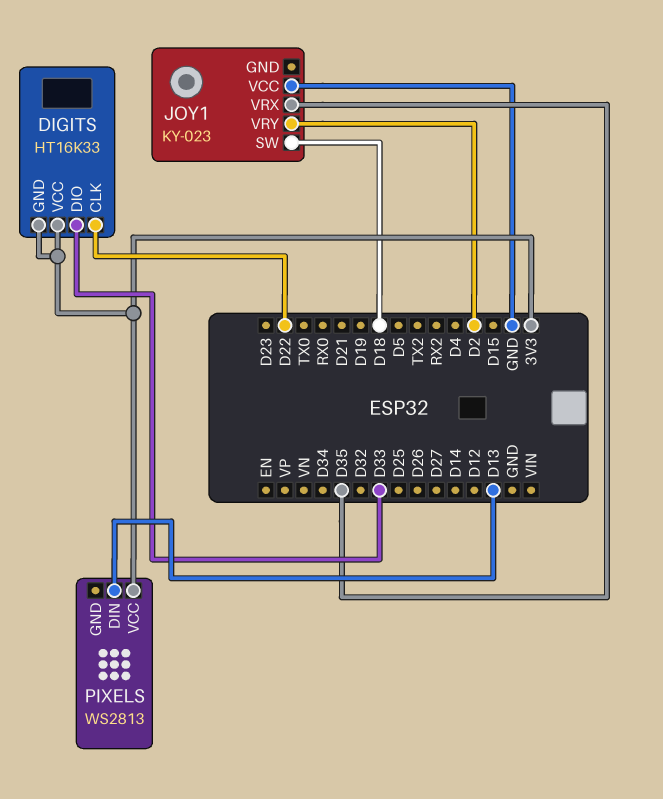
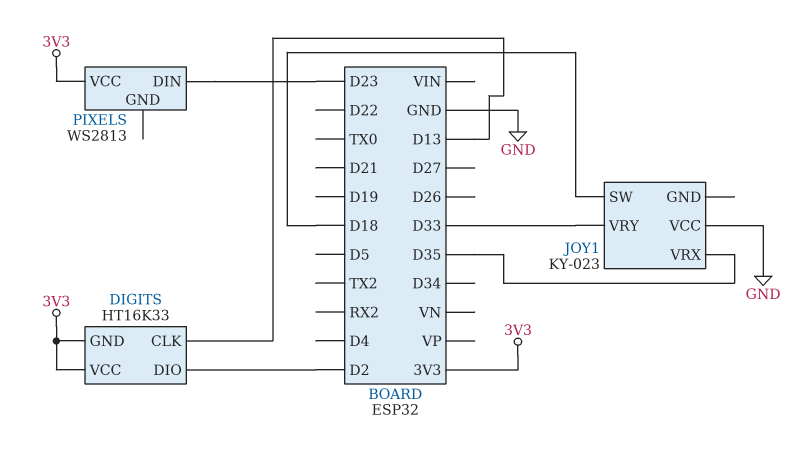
DIGITS pin CLK: D22 -> D13
DIGITS pin DIO: D33 -> D2
JOY1 pin VRY: D2 -> D33
PIXELS pin DIN: D13 -> D23

